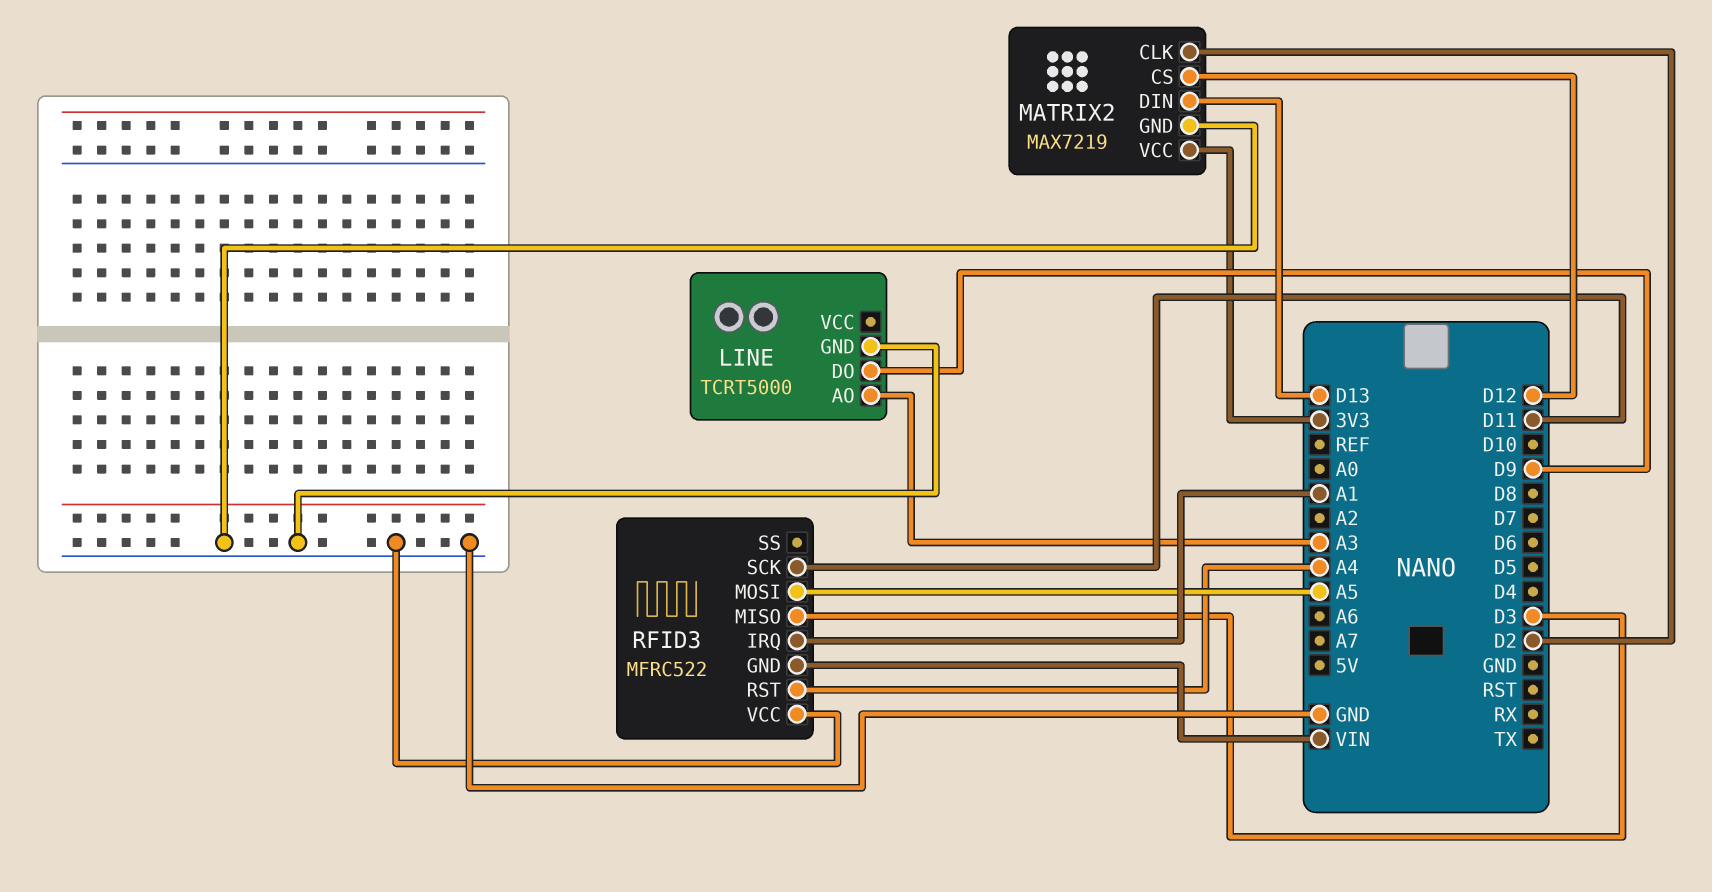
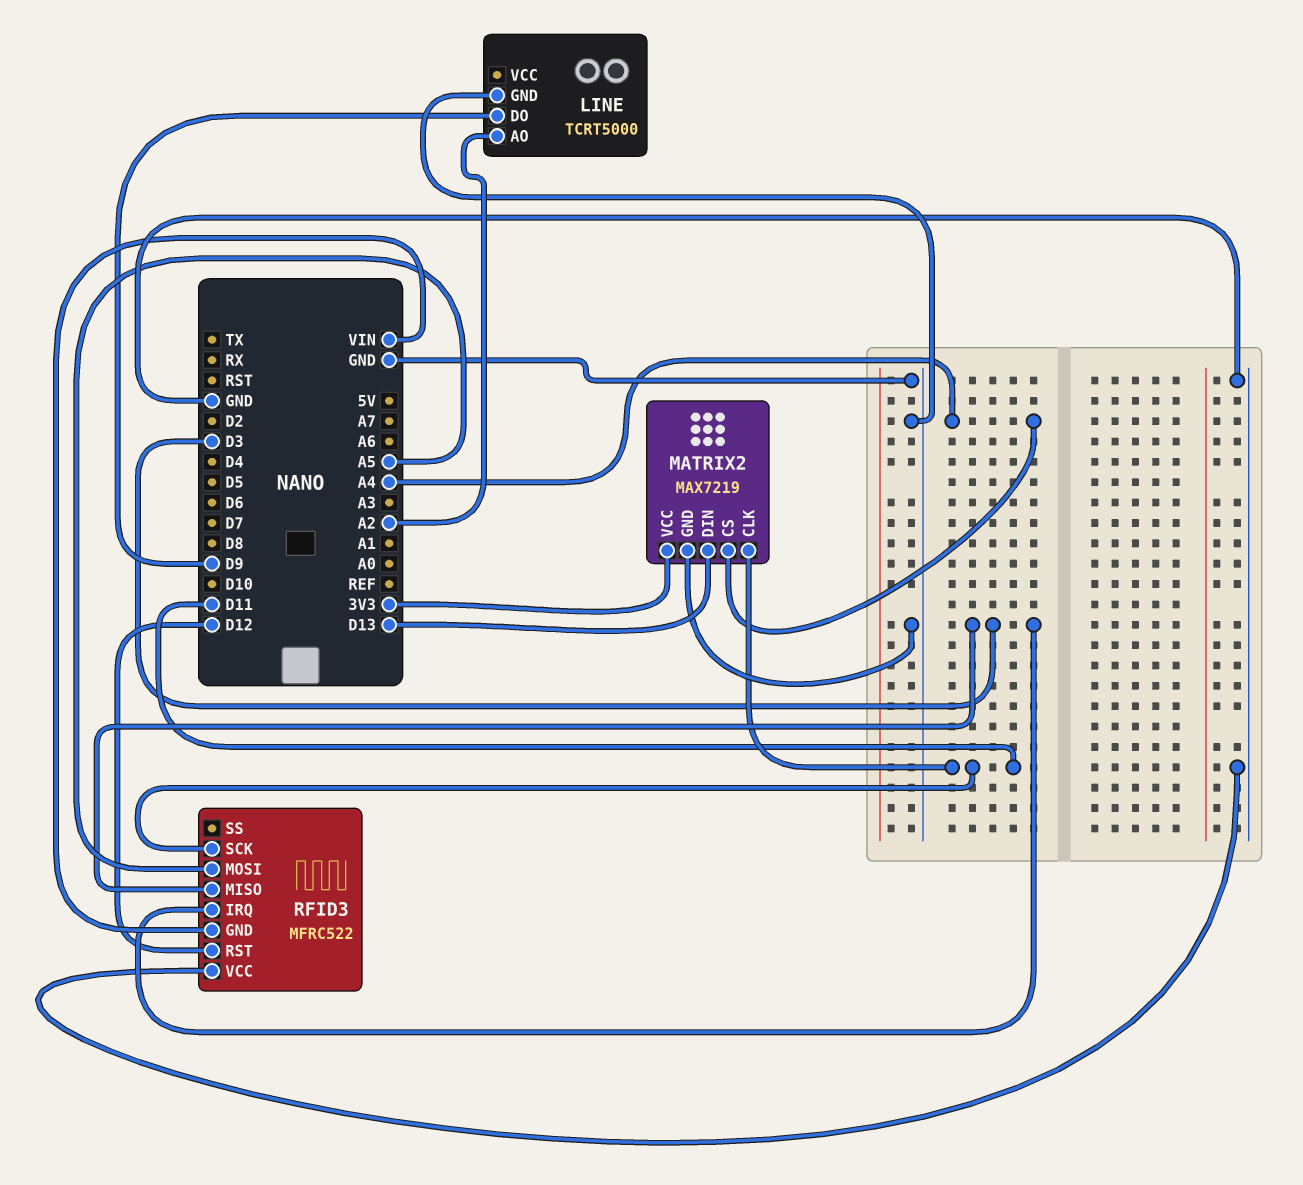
LINE pin AO: A3 -> A2
MATRIX2 pin CLK: D2 -> D11
MATRIX2 pin CS: D12 -> A4
RFID3 pin IRQ: A1 -> D3
RFID3 pin RST: A4 -> D12

